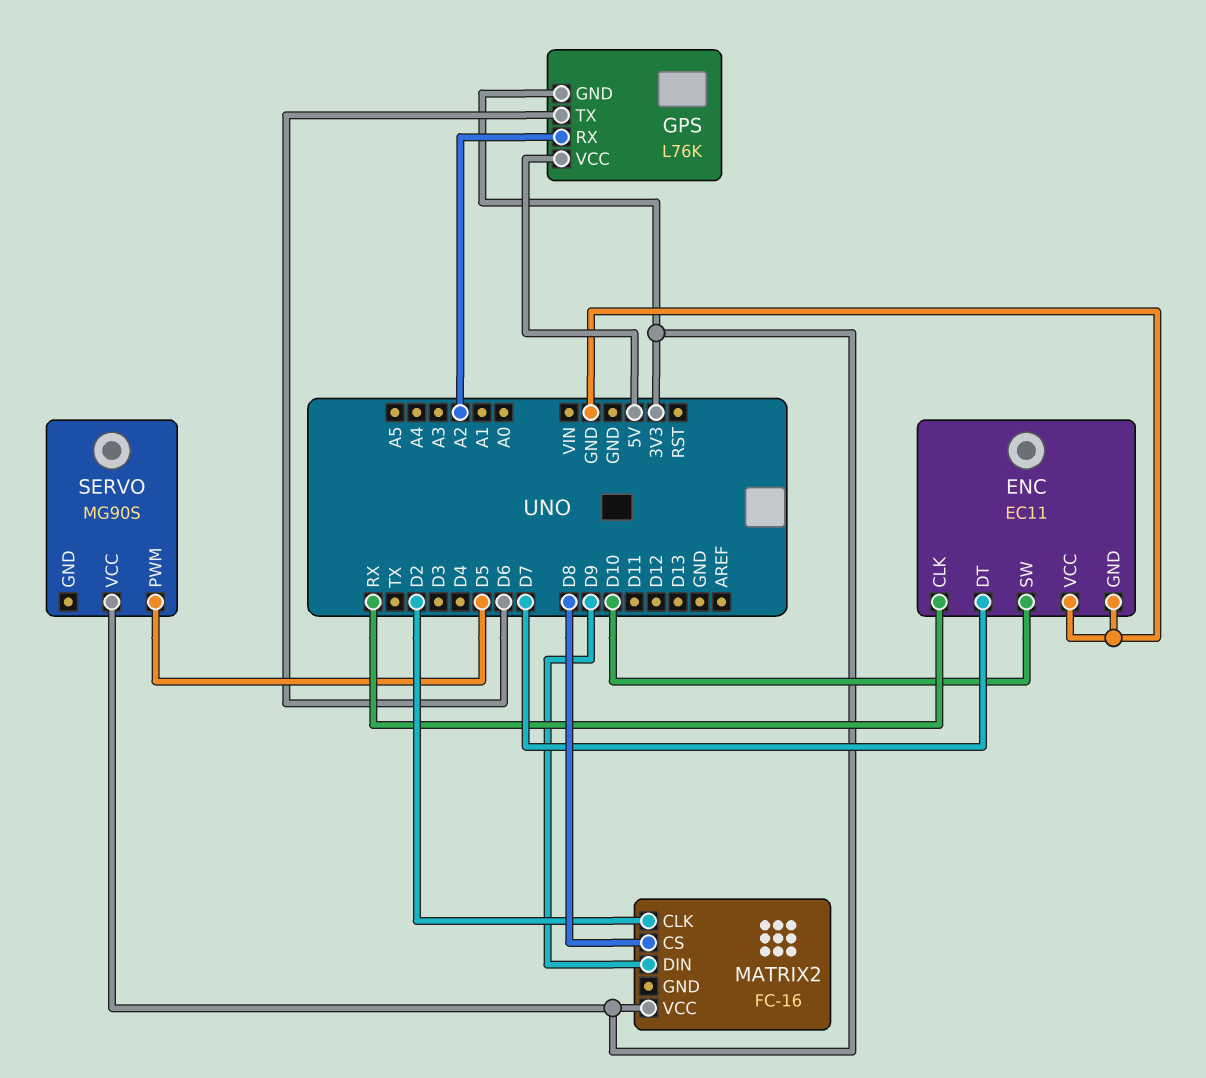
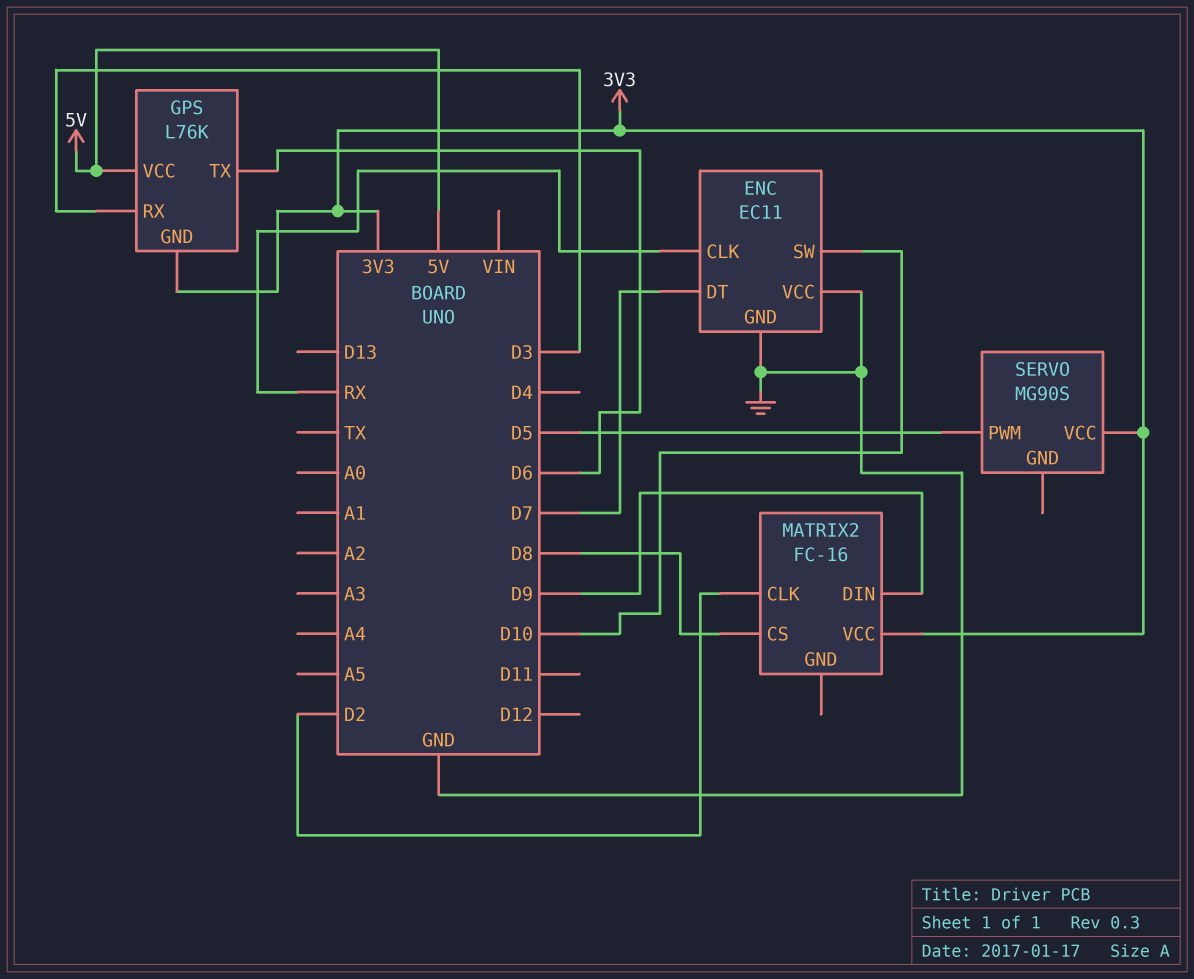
GPS pin RX: A2 -> D3

